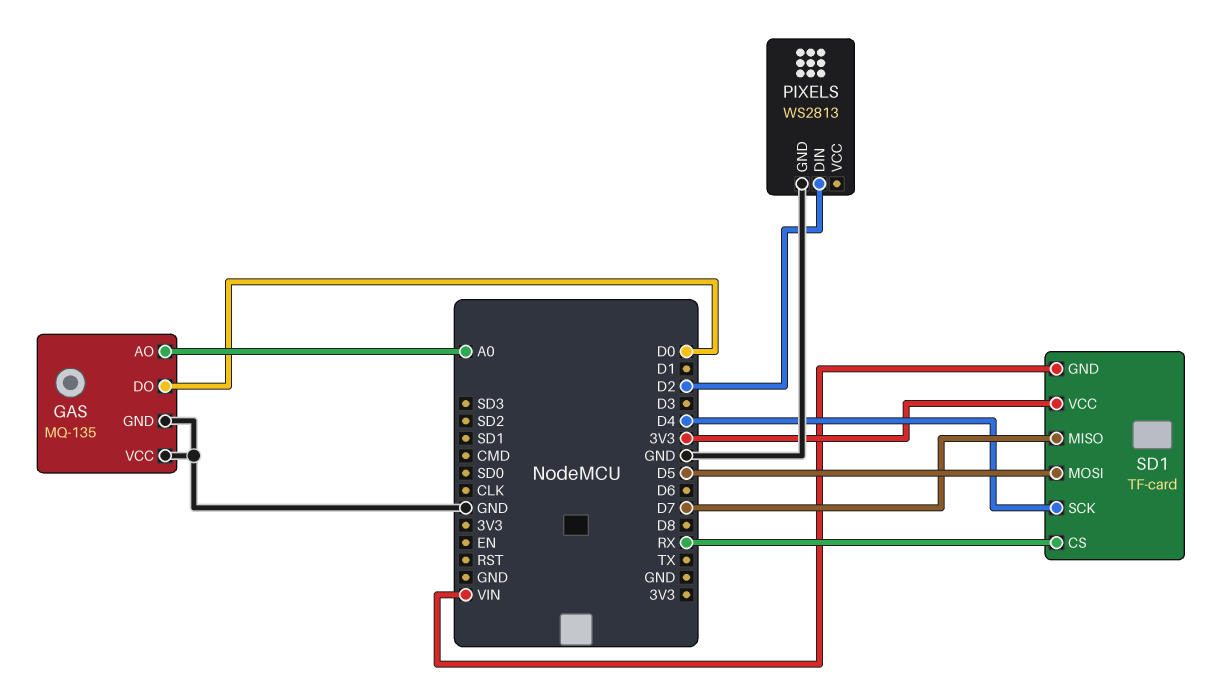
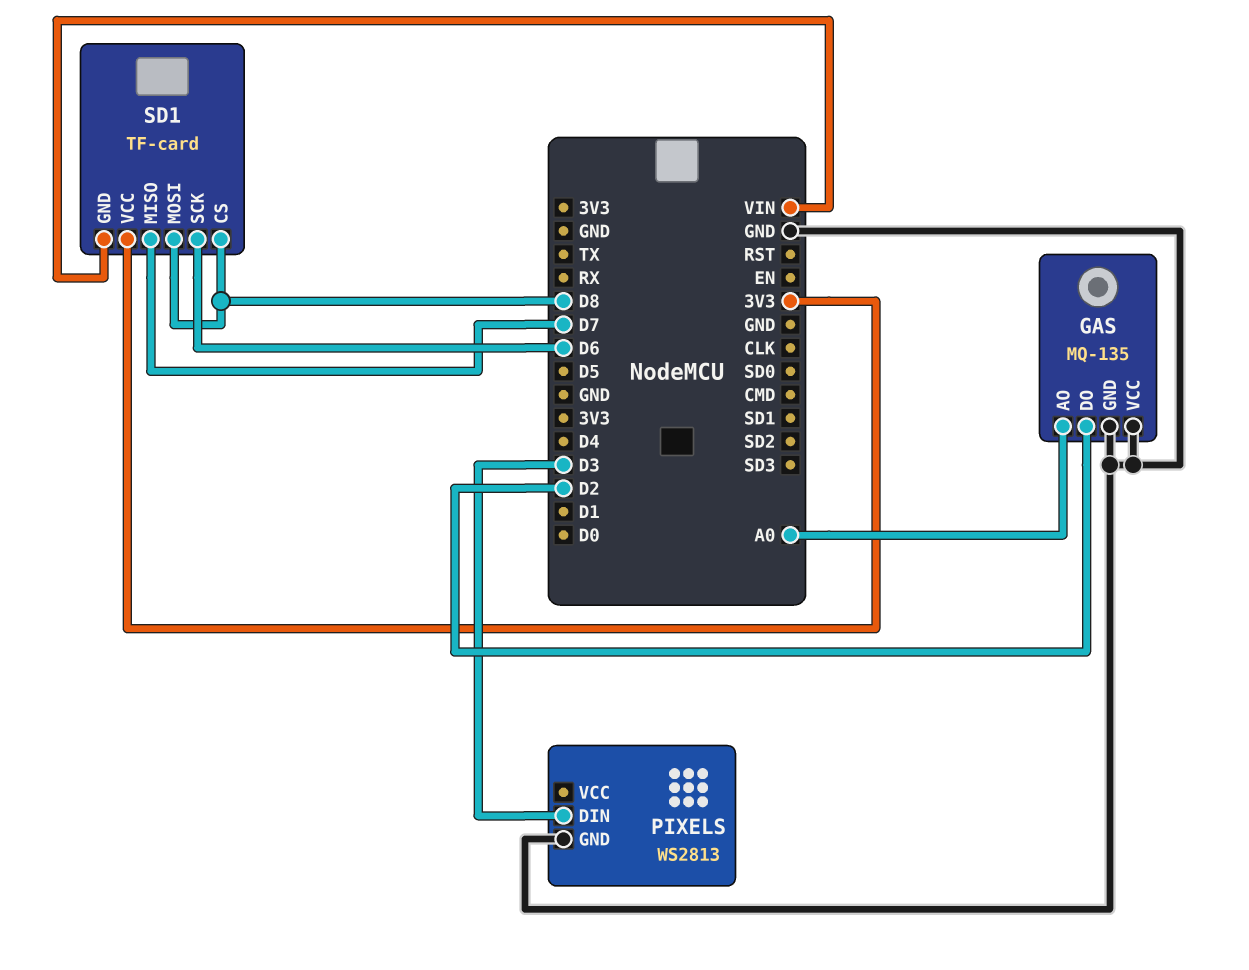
GAS pin DO: D0 -> D2
PIXELS pin DIN: D2 -> D3
SD1 pin CS: RX -> D8
SD1 pin MOSI: D5 -> D8
SD1 pin SCK: D4 -> D6

